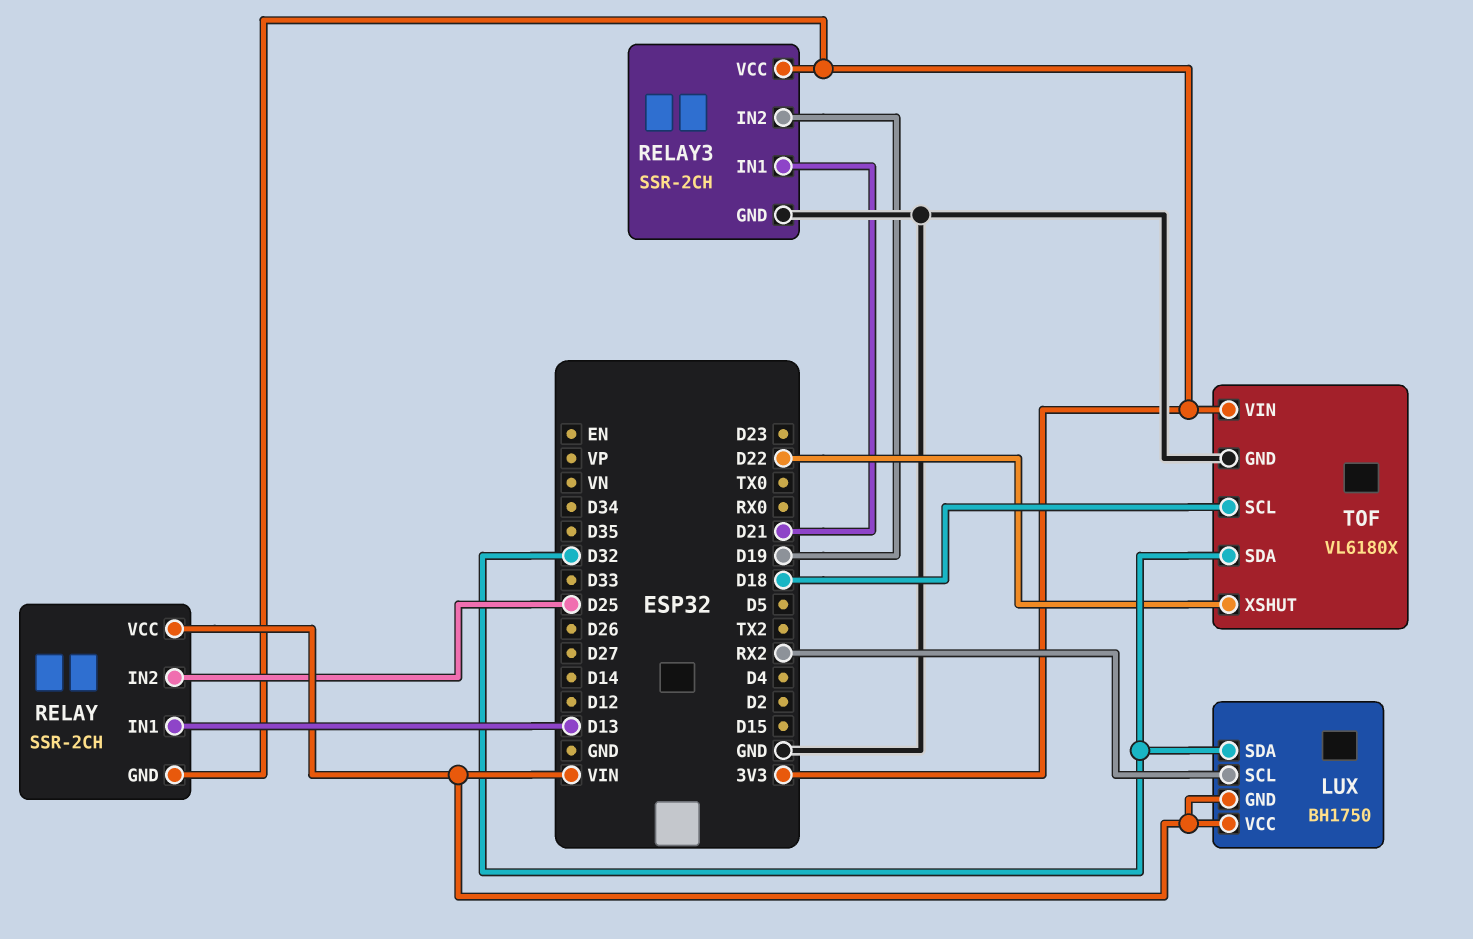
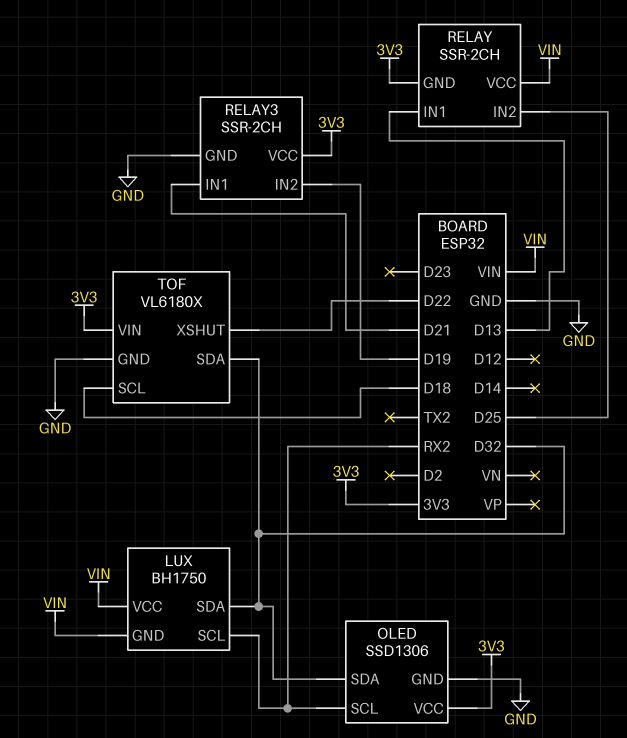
OLED: none -> SSD1306
OLED pin GND: none -> GND
OLED pin SCL: none -> RX2
OLED pin SDA: none -> D32
OLED pin VCC: none -> 3V3

